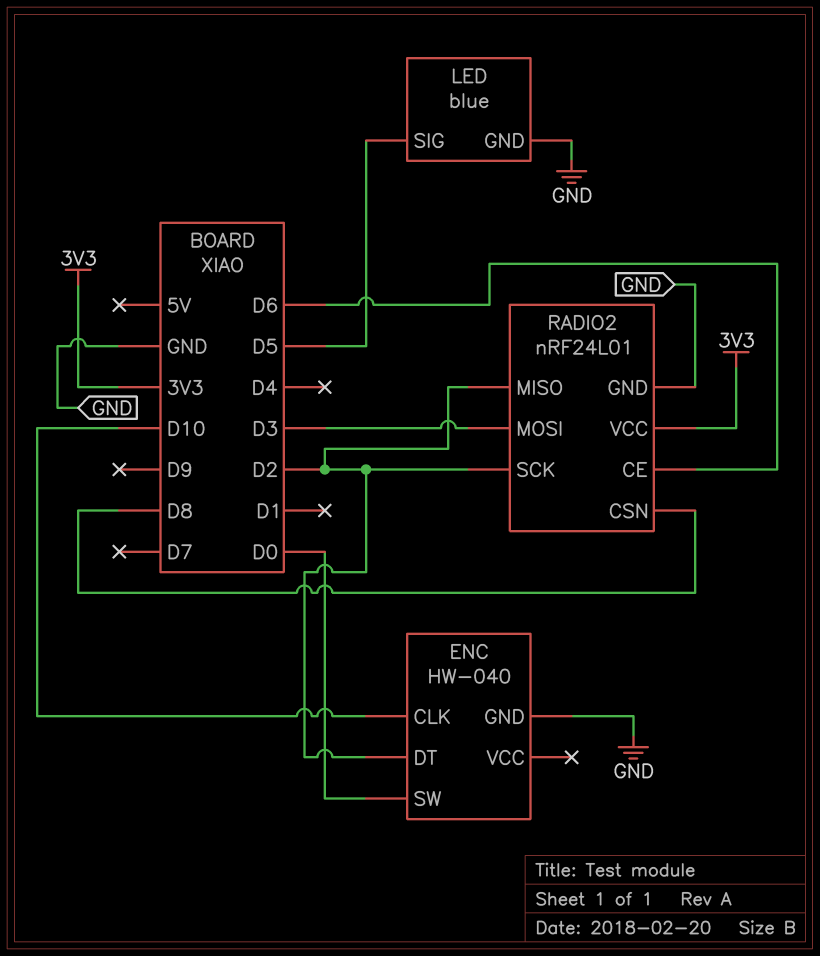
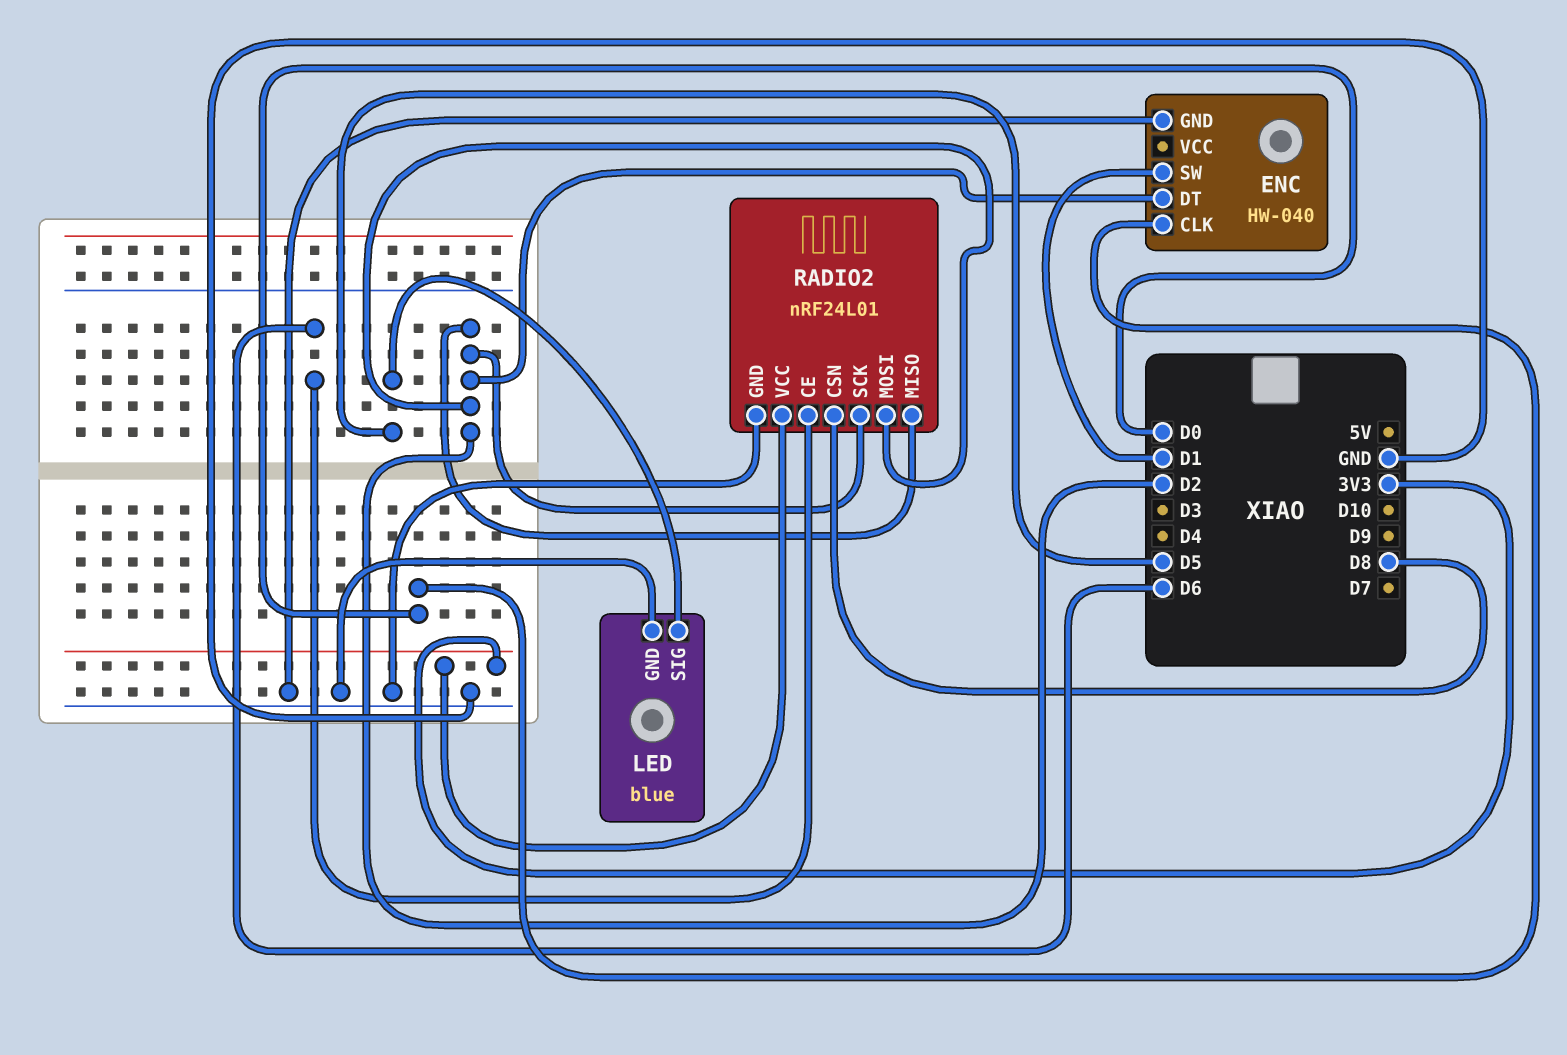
ENC pin CLK: D10 -> D0
ENC pin SW: D0 -> D1
RADIO2 pin MOSI: D3 -> D2

